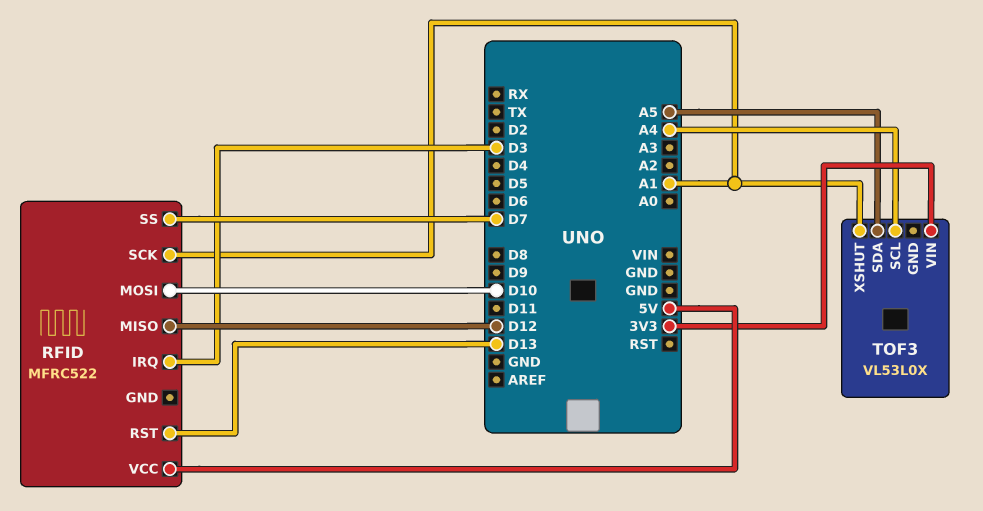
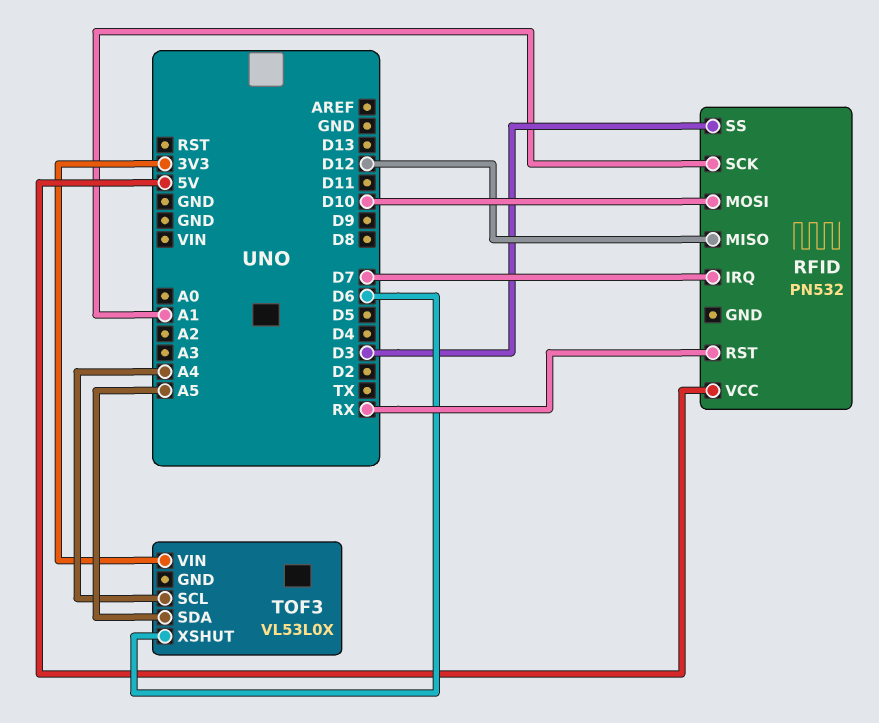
RFID: MFRC522 -> PN532
RFID pin IRQ: D3 -> D7
RFID pin RST: D13 -> RX
RFID pin SS: D7 -> D3
TOF3 pin XSHUT: A1 -> D6

